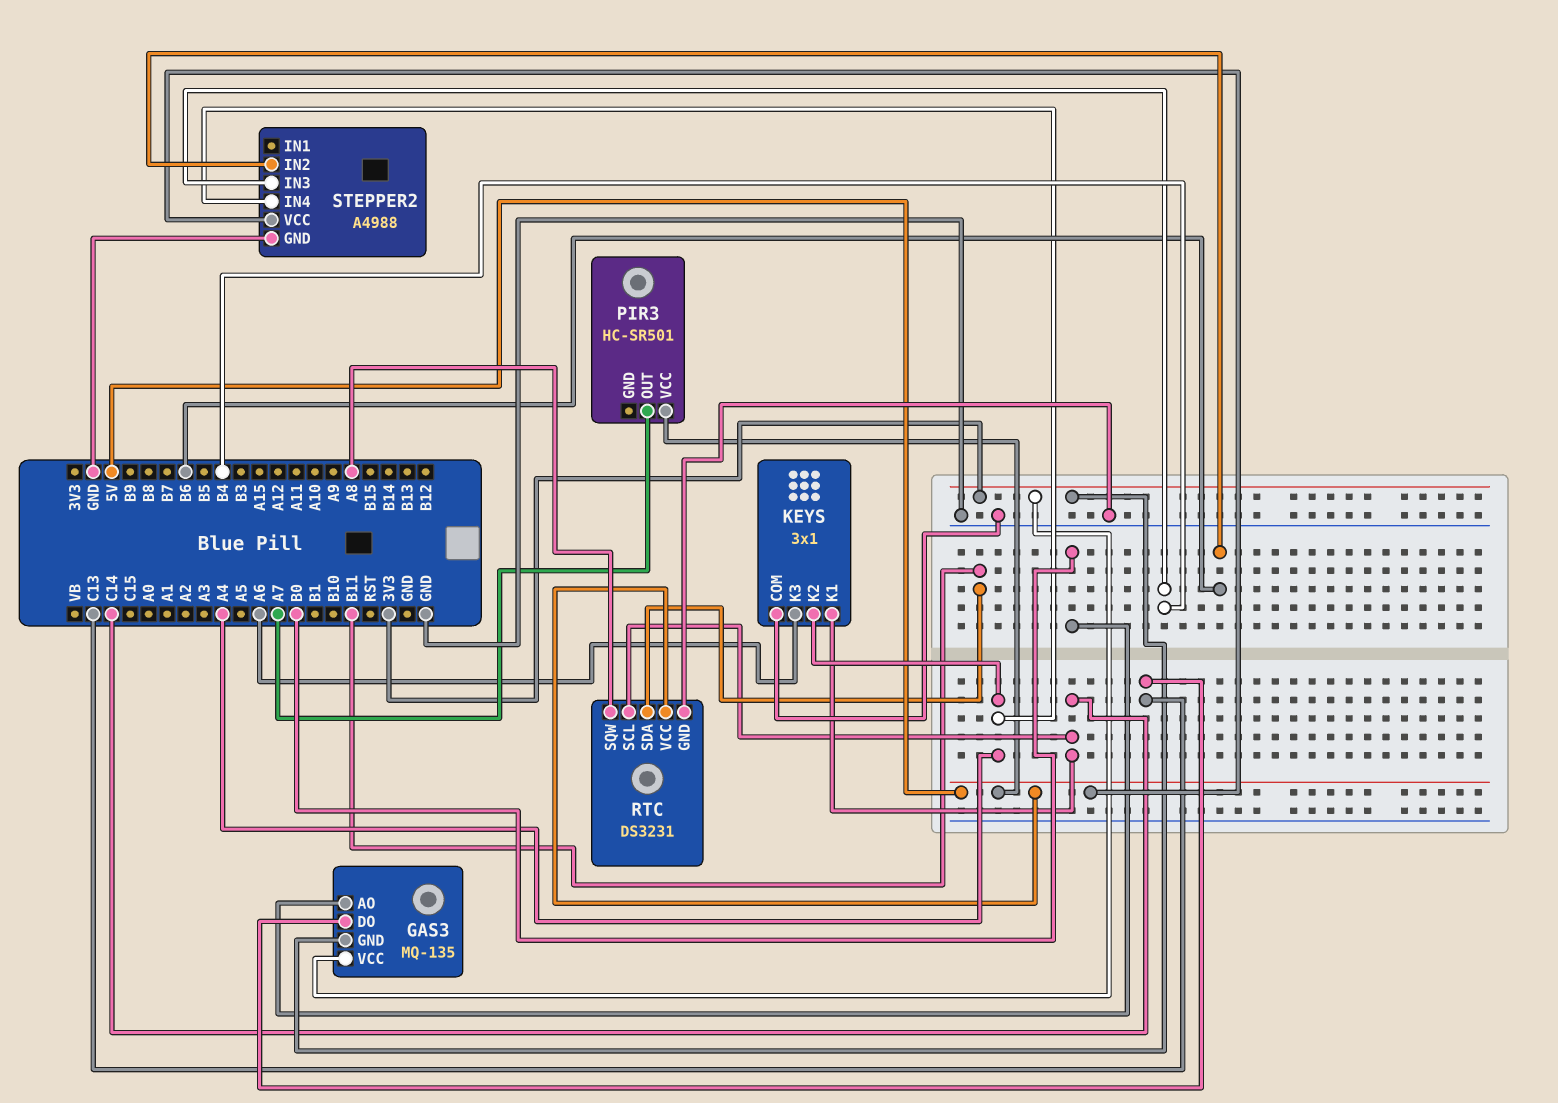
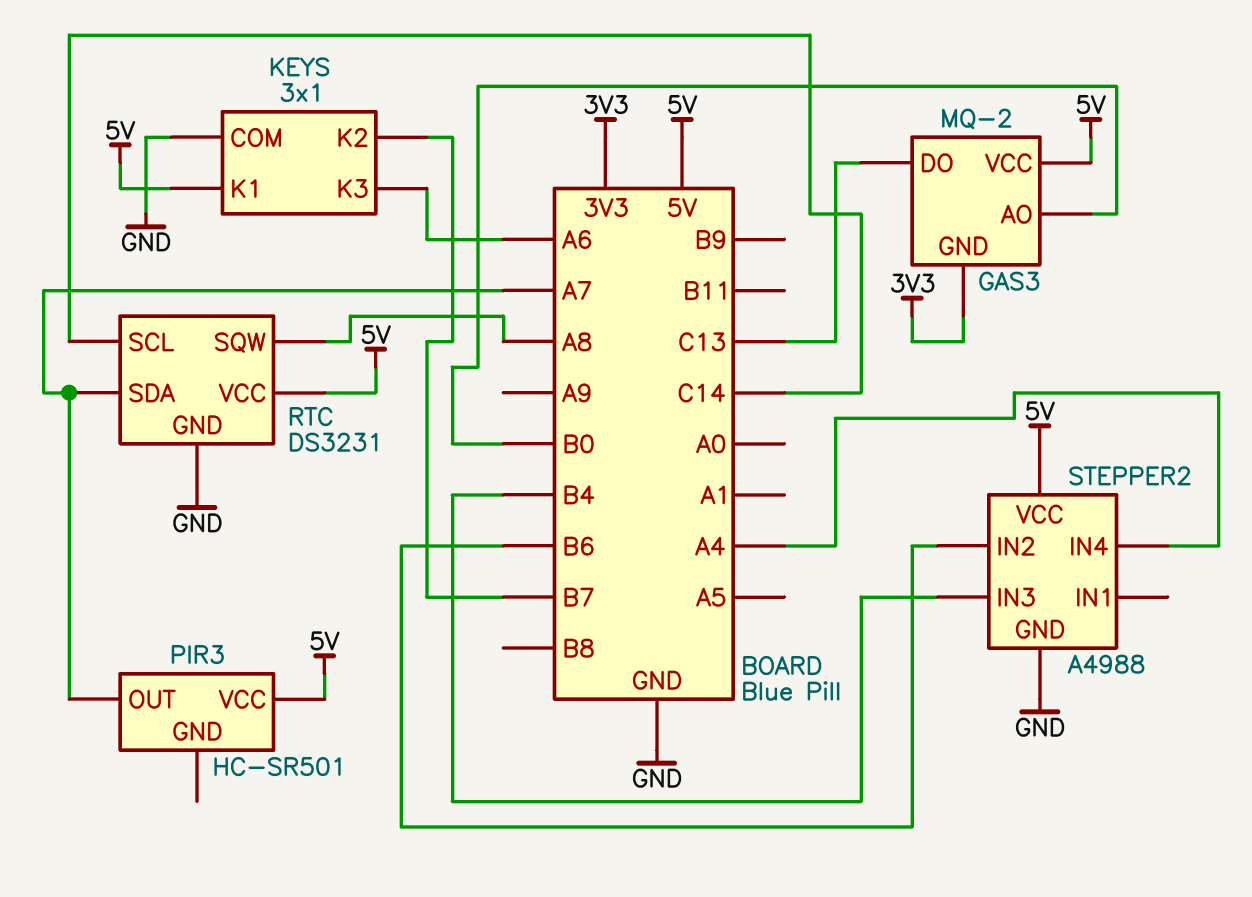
GAS3: MQ-135 -> MQ-2
GAS3 pin VCC: 3V3 -> 5V
KEYS pin K1: C14 -> 5V
KEYS pin K2: A4 -> B7
RTC pin SDA: B11 -> A7

